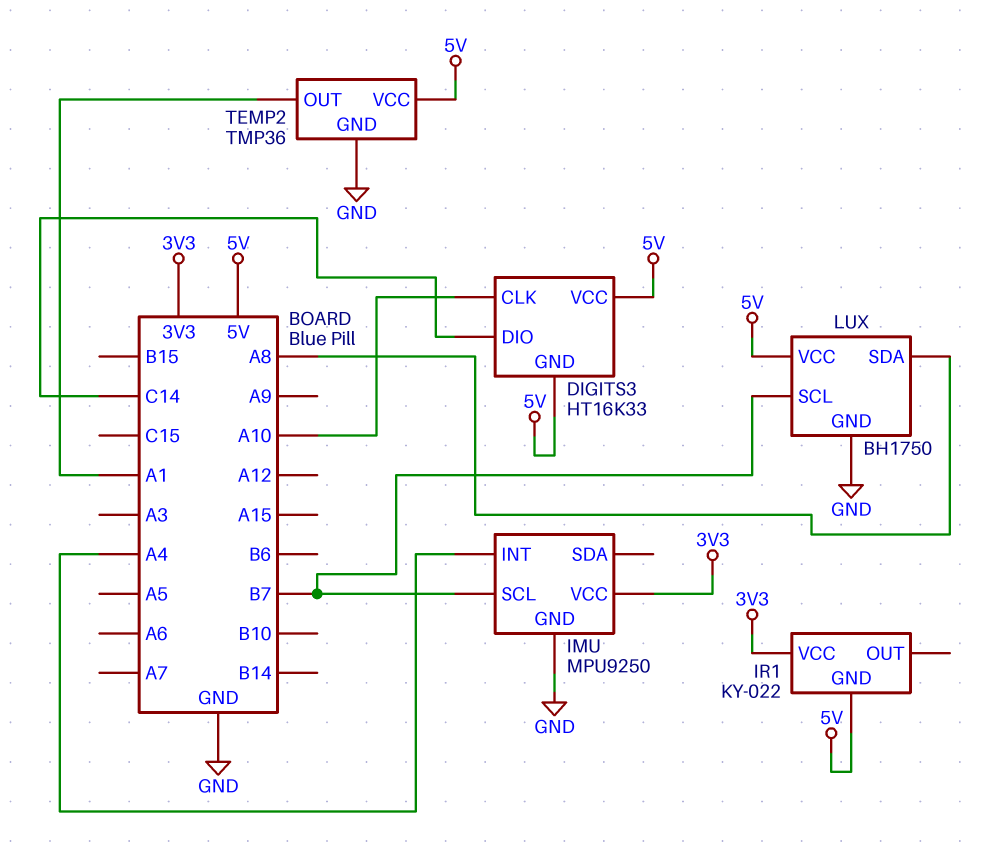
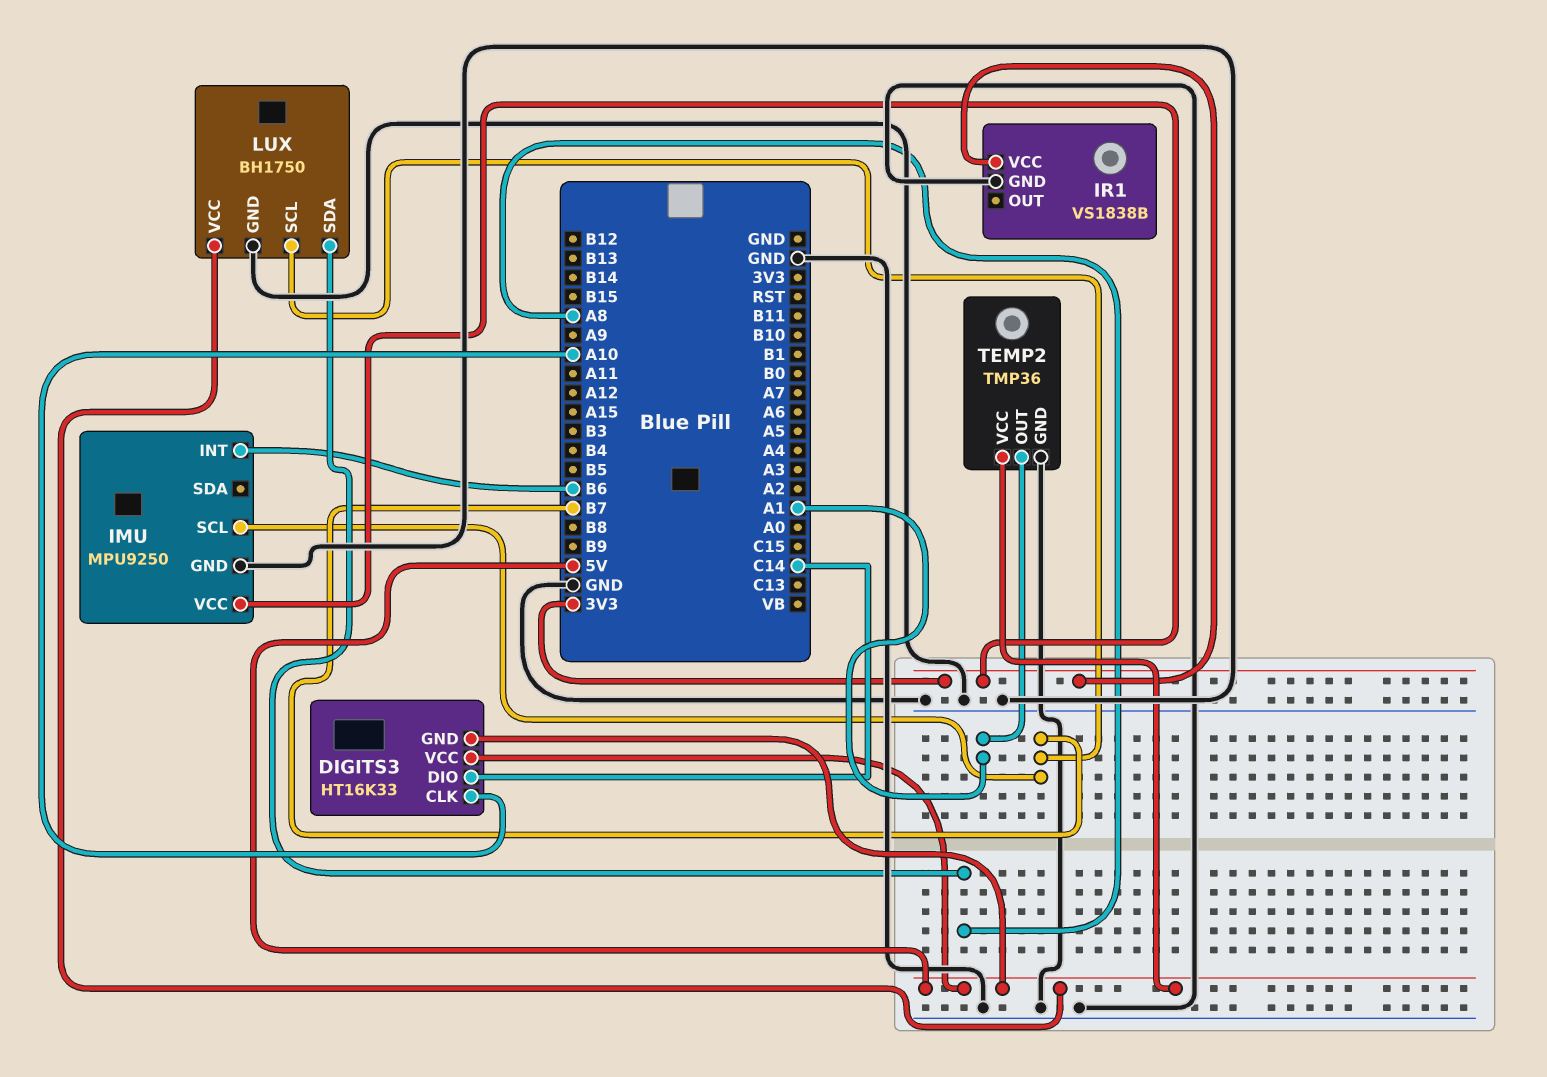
IMU pin INT: A4 -> B6
IR1: KY-022 -> VS1838B
IR1 pin GND: 5V -> GND

